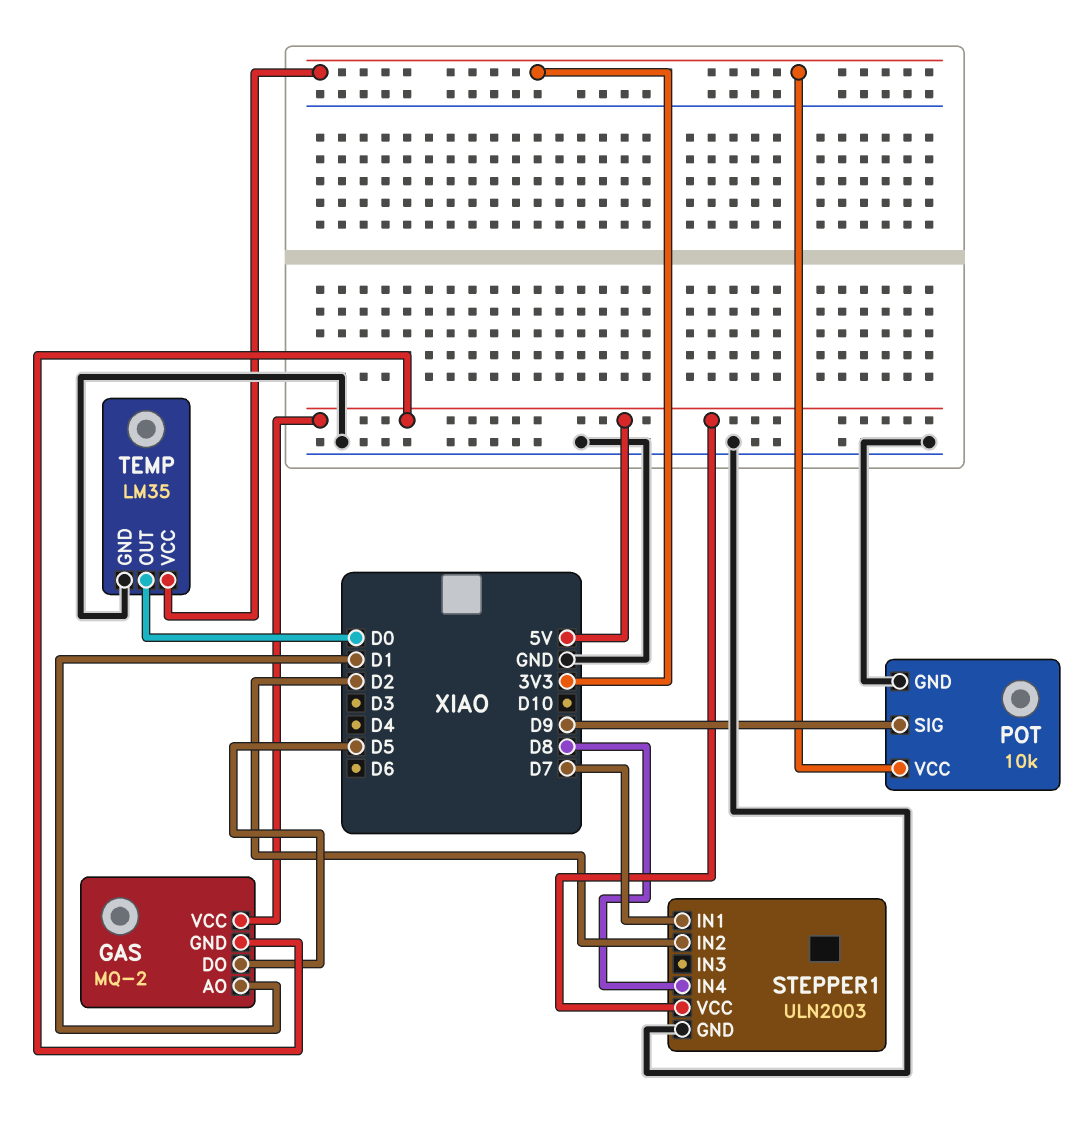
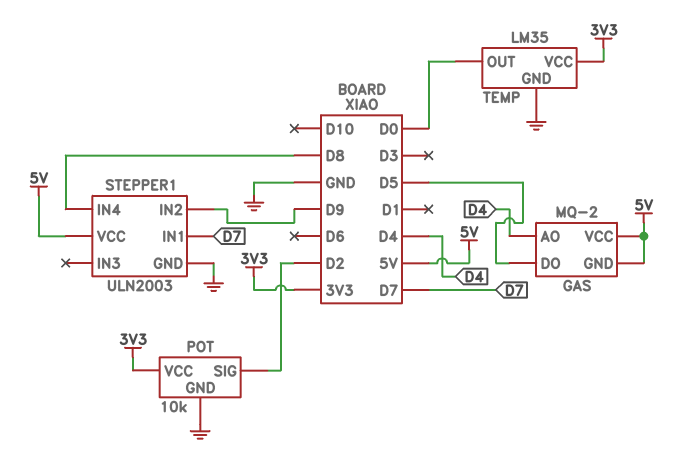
GAS pin AO: D1 -> D4
POT pin SIG: D9 -> D2
STEPPER1 pin IN2: D2 -> D9

